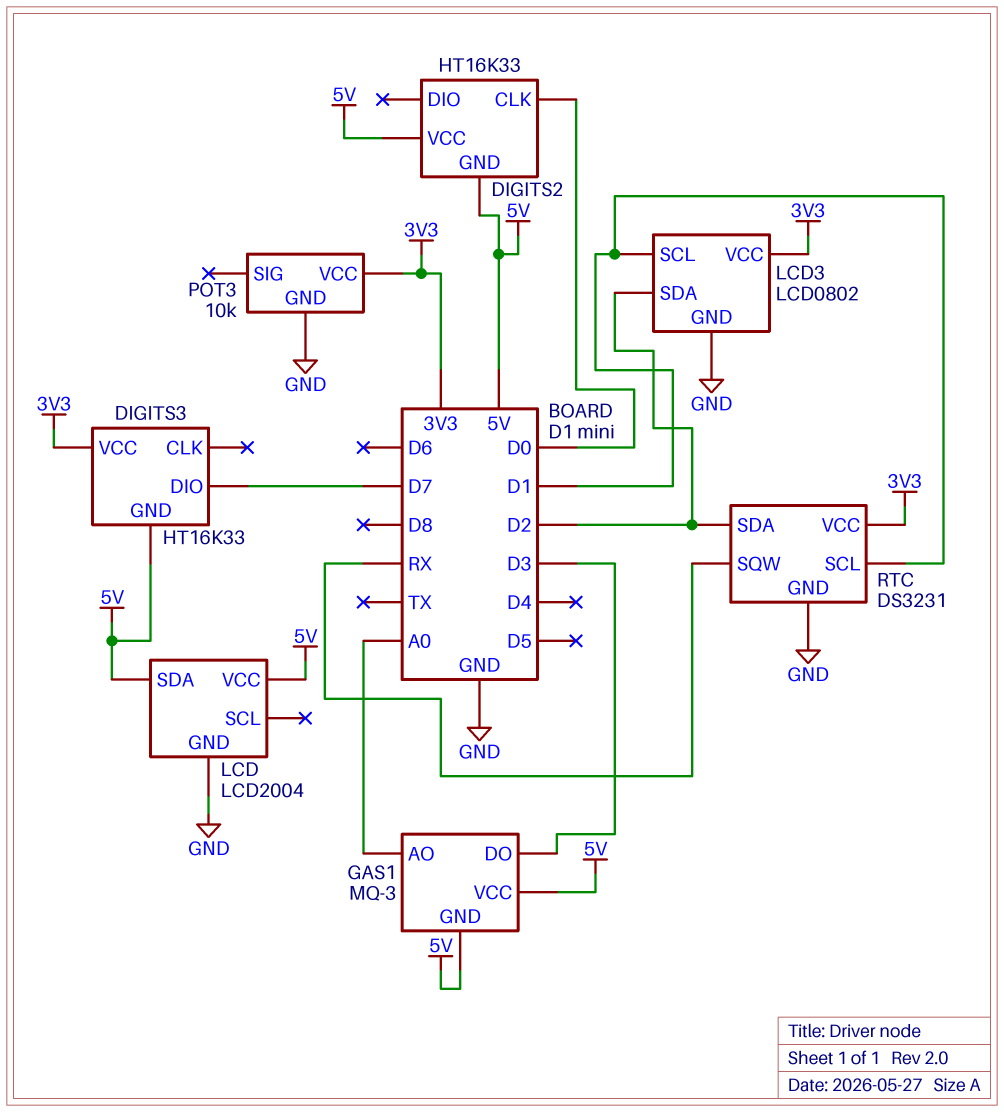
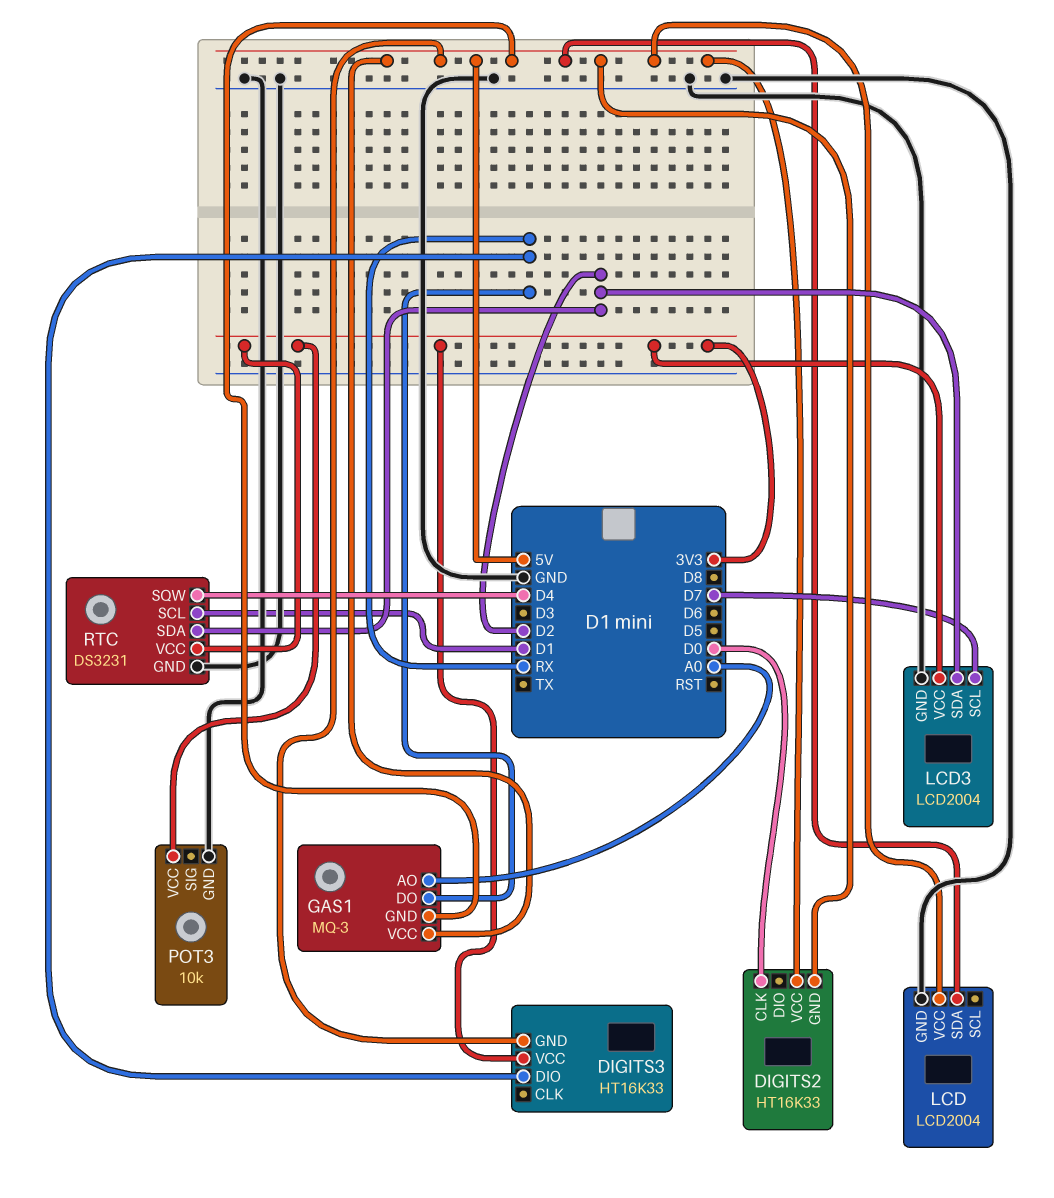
DIGITS3 pin DIO: D7 -> RX
GAS1 pin DO: D3 -> RX
LCD3: LCD0802 -> LCD2004
LCD3 pin SCL: D1 -> D7
RTC pin SQW: RX -> D4

